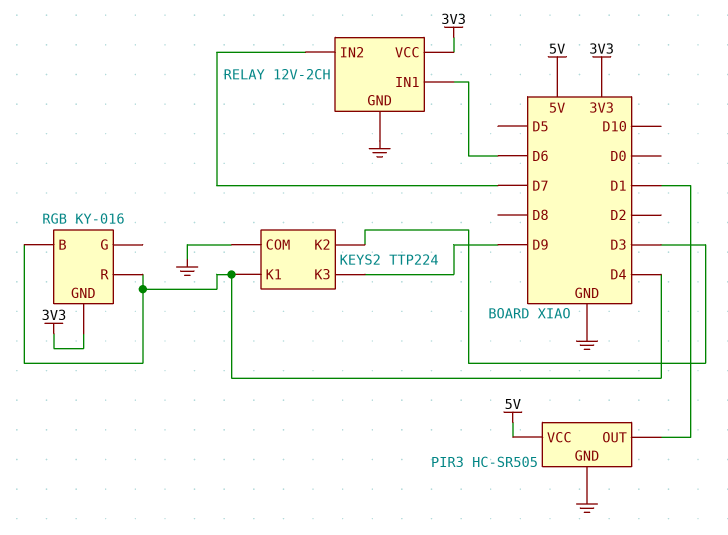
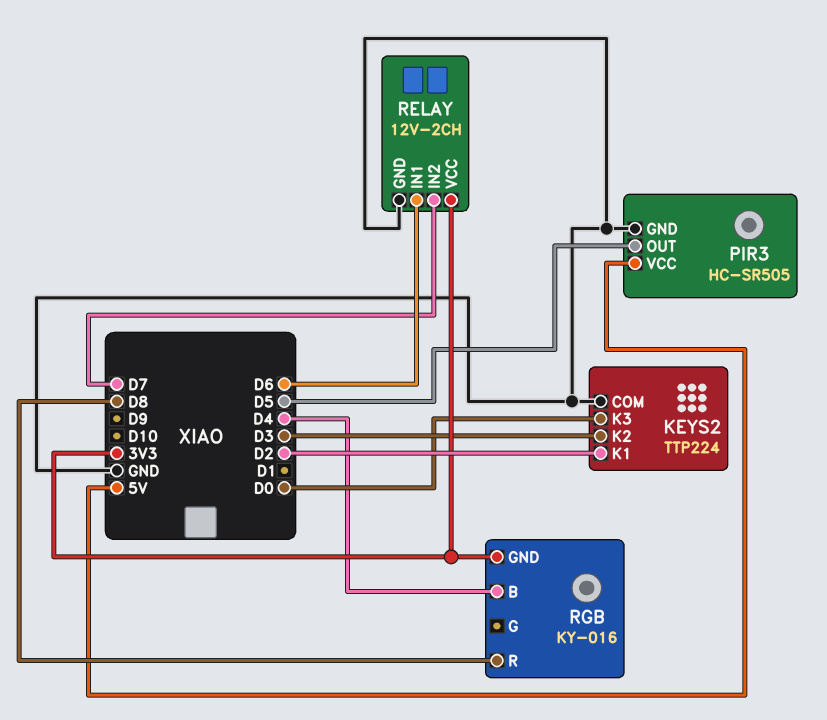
KEYS2 pin K1: D4 -> D2
KEYS2 pin K3: D9 -> D0
PIR3 pin OUT: D1 -> D5
RGB pin R: D4 -> D8

